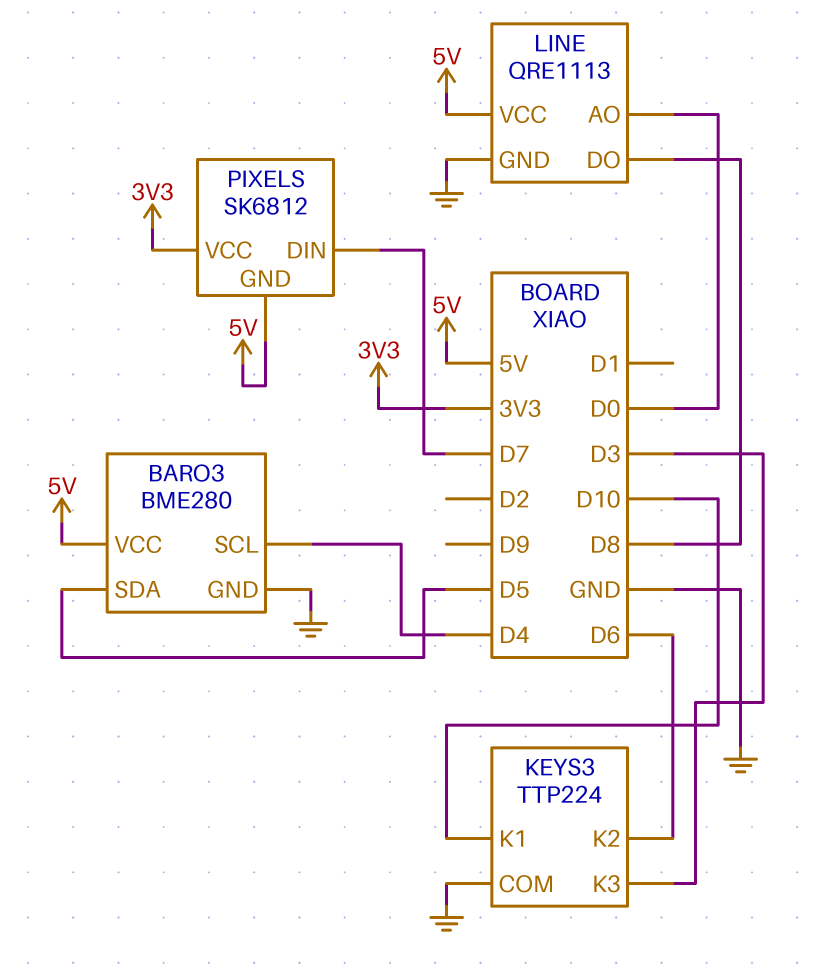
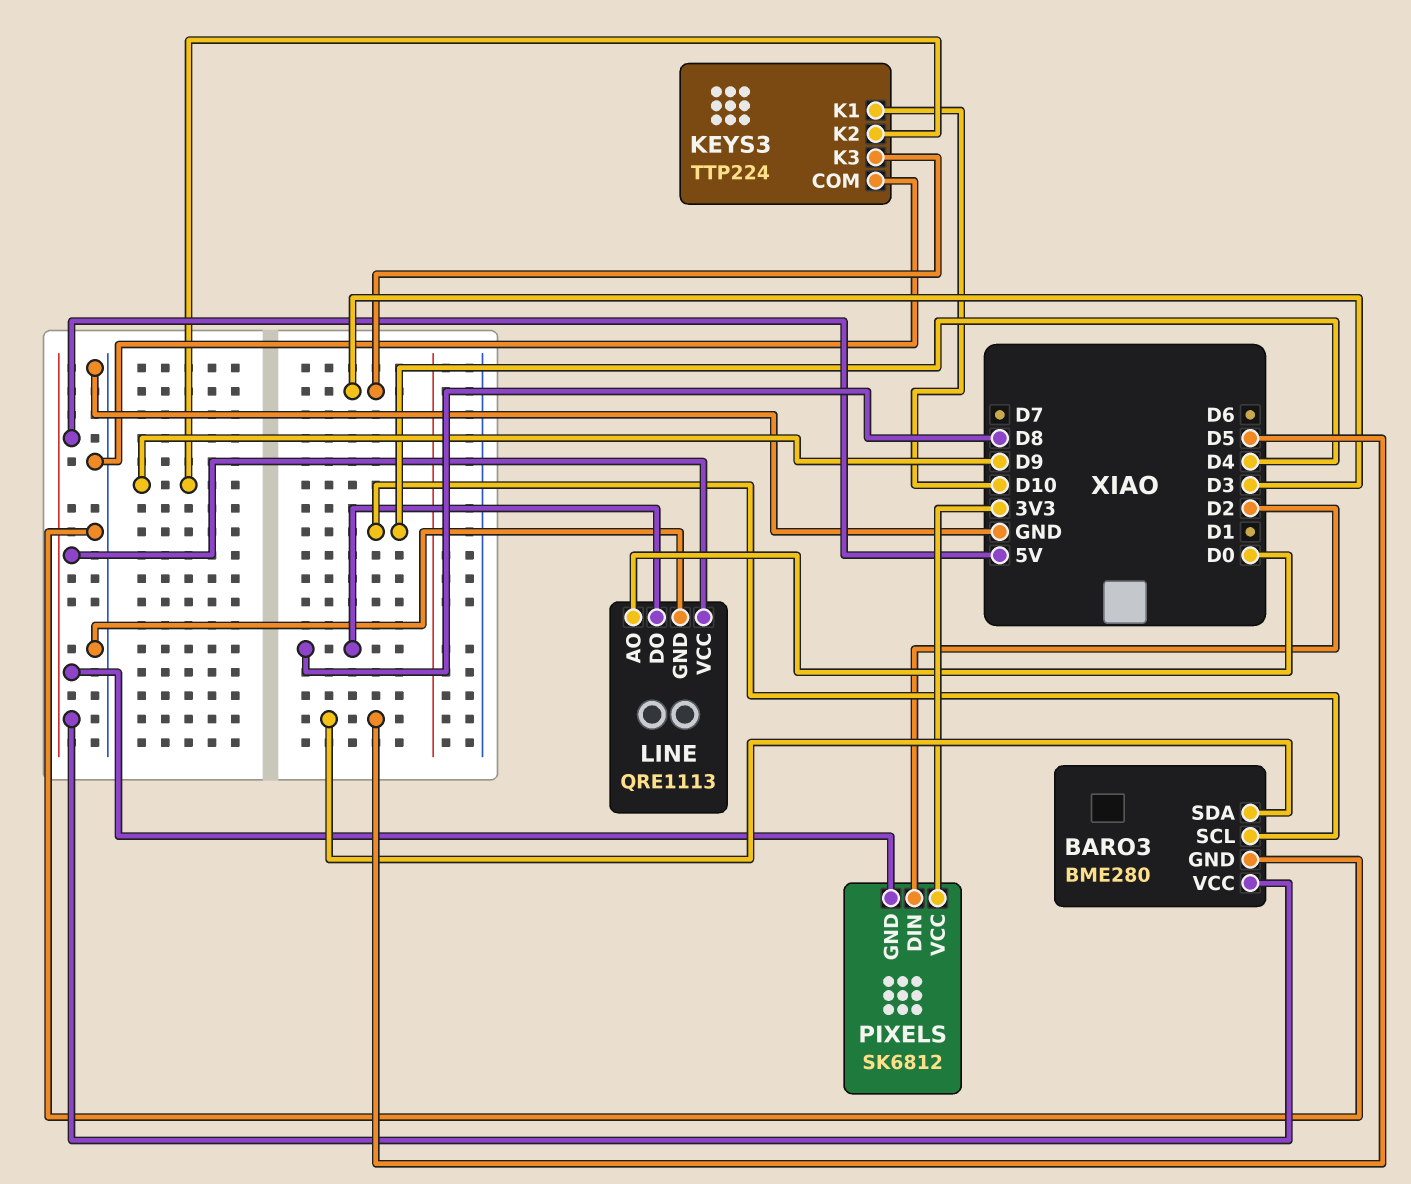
KEYS3 pin K2: D6 -> D9
PIXELS pin DIN: D7 -> D2

